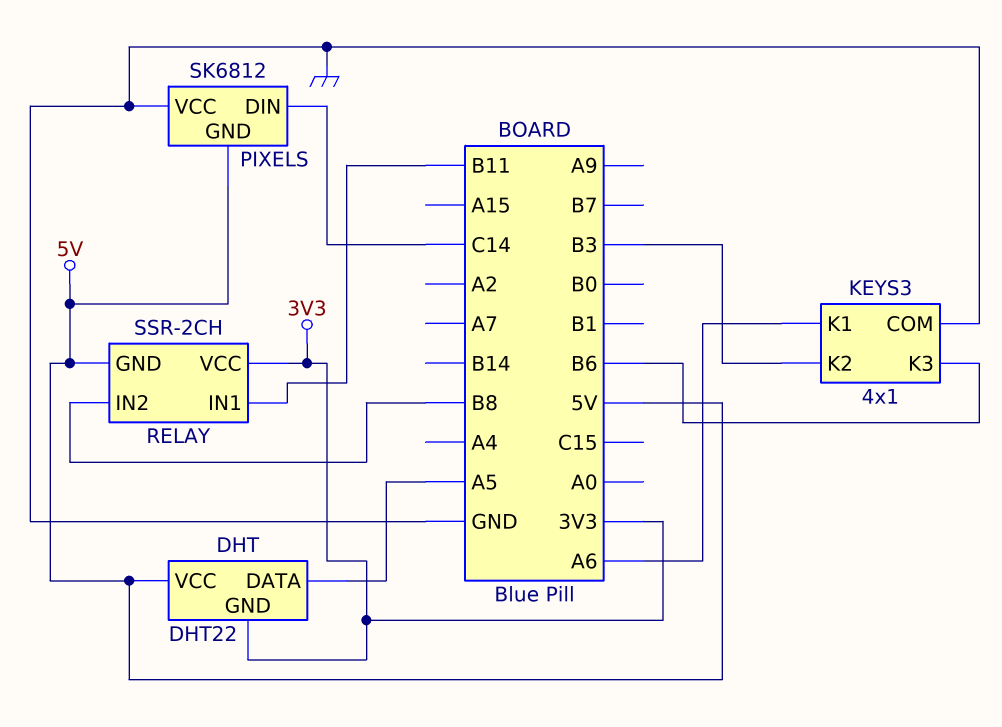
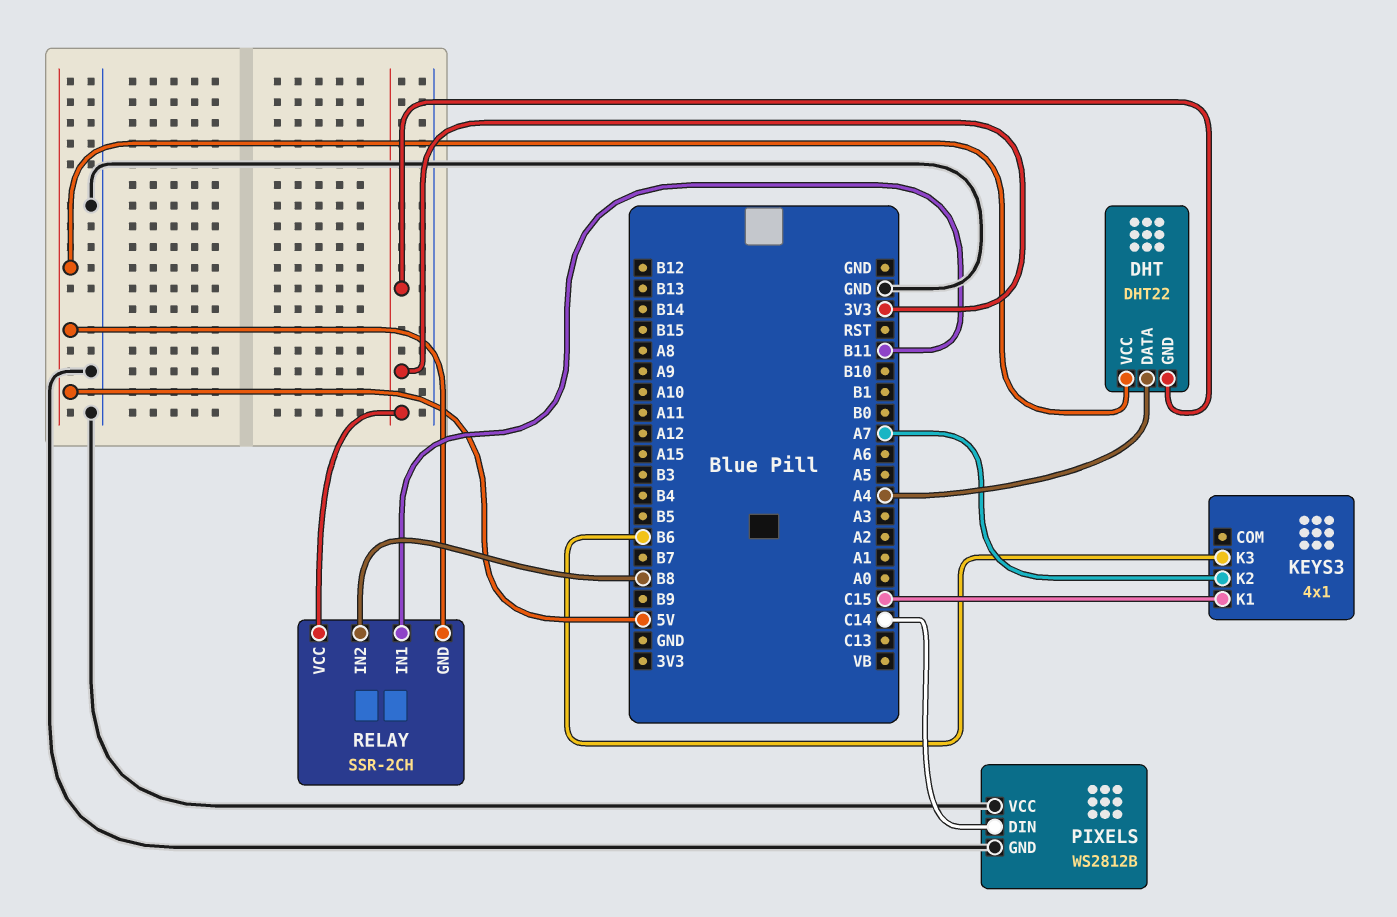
DHT pin DATA: A5 -> A4
KEYS3 pin COM: GND -> none
KEYS3 pin K1: A6 -> C15
KEYS3 pin K2: B3 -> A7
PIXELS: SK6812 -> WS2812B
PIXELS pin GND: 5V -> GND

